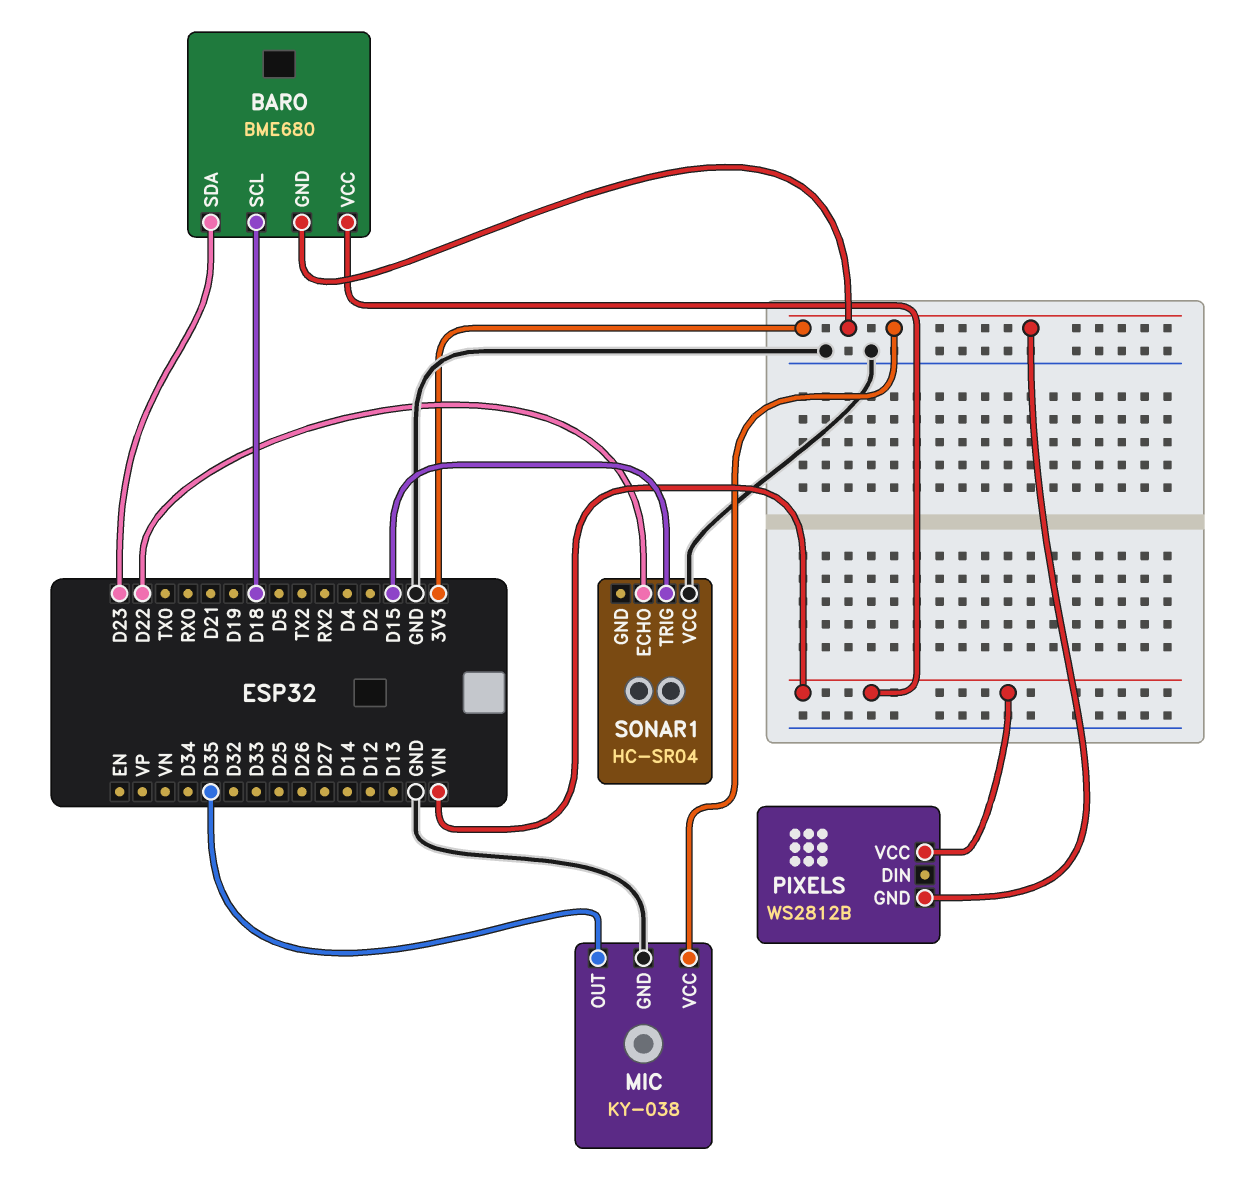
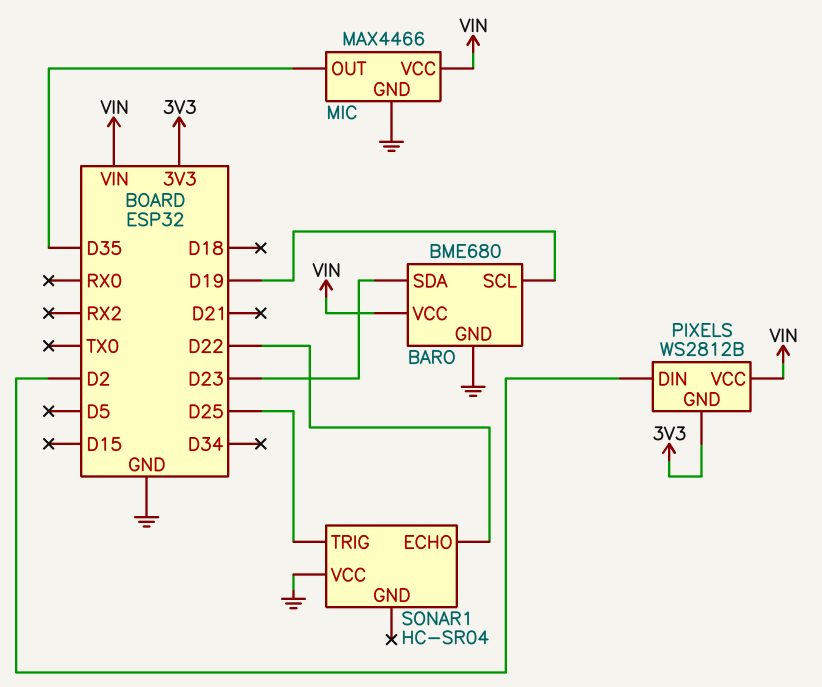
BARO pin GND: 3V3 -> GND
BARO pin SCL: D18 -> D19
MIC: KY-038 -> MAX4466
MIC pin VCC: 3V3 -> VIN
PIXELS pin DIN: none -> D2
SONAR1 pin TRIG: D15 -> D25

